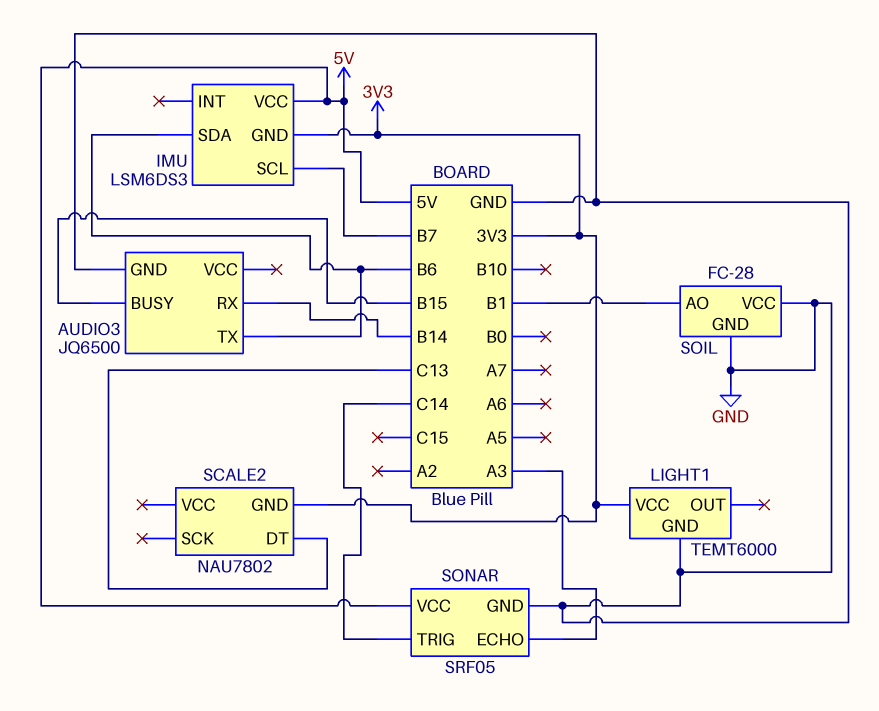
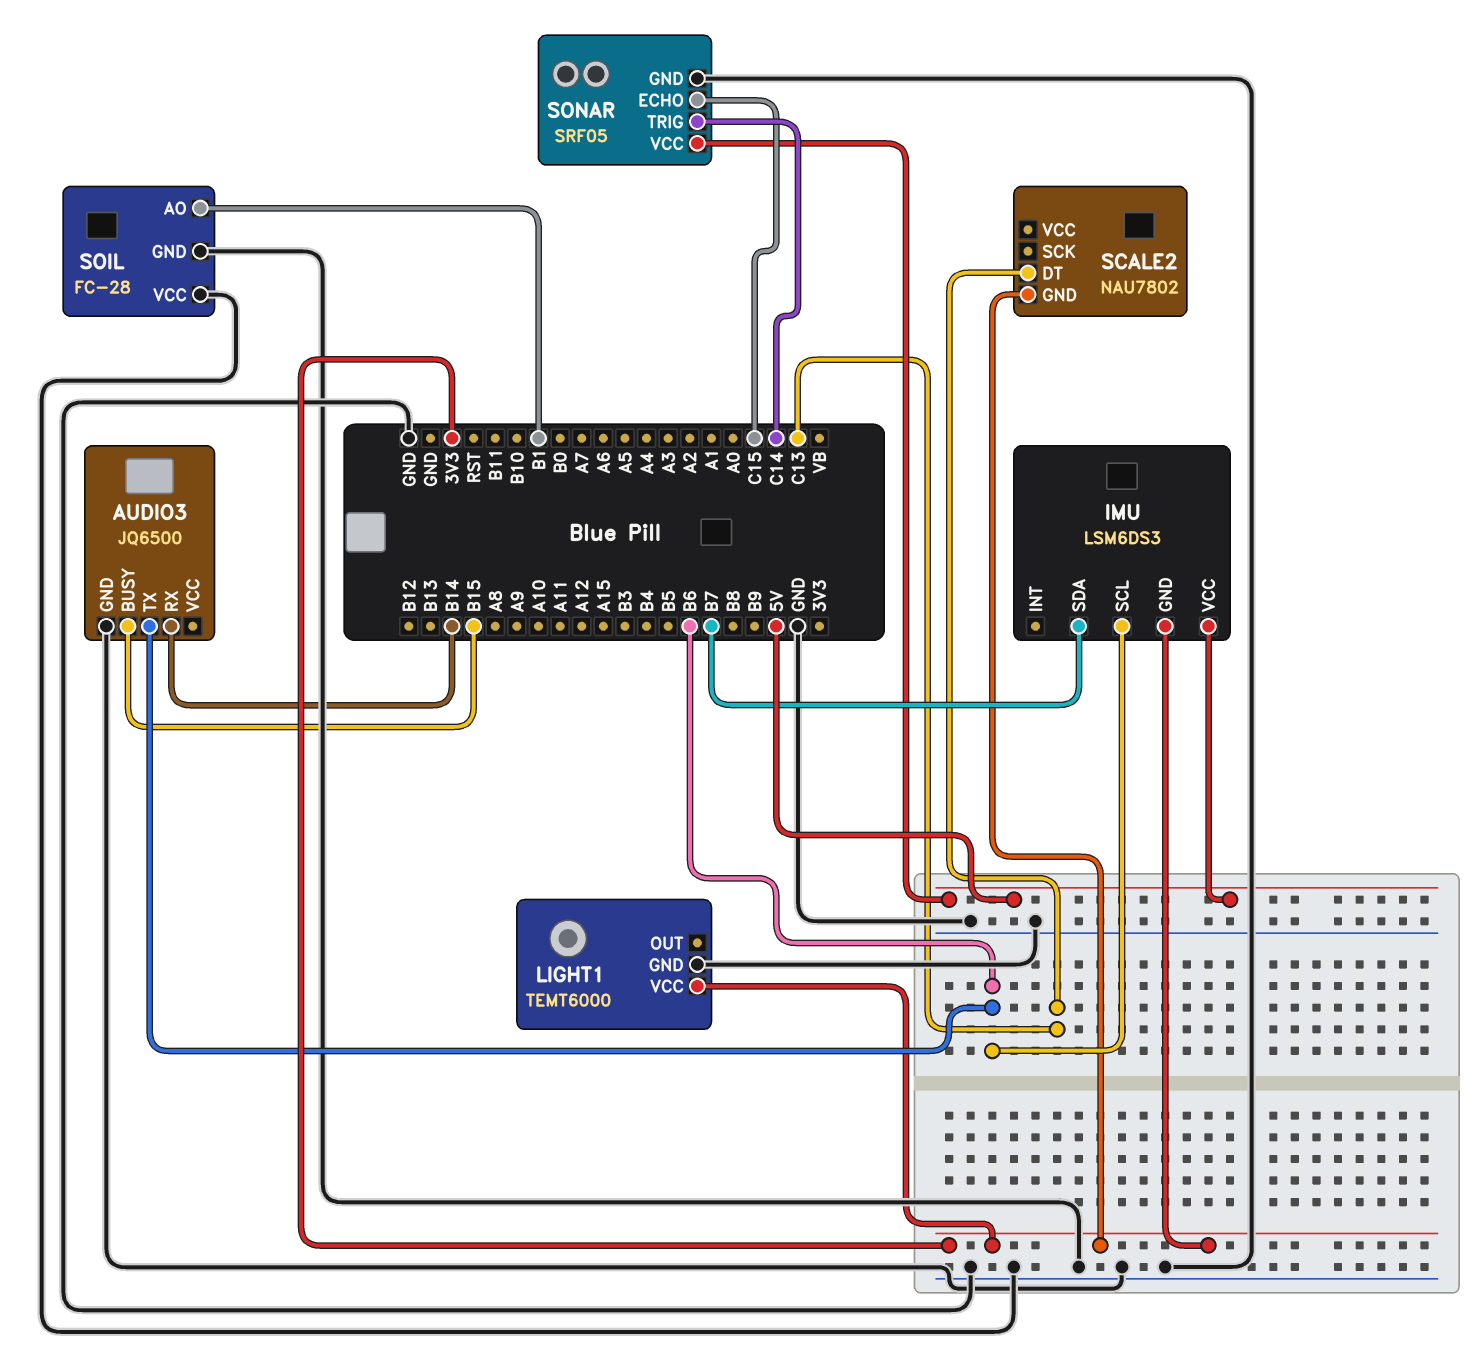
IMU pin SCL: B7 -> B6
IMU pin SDA: B6 -> B7
SONAR pin ECHO: A3 -> C15

